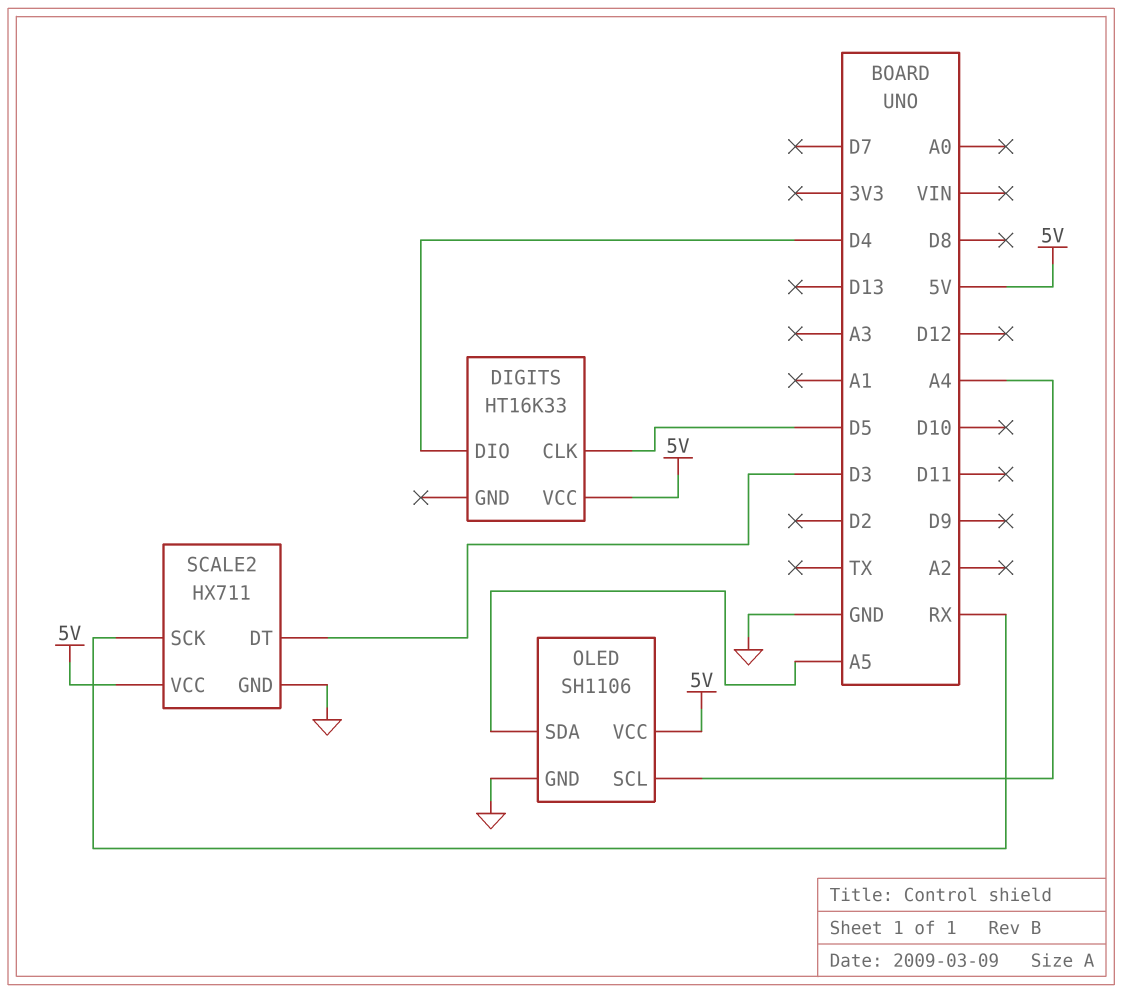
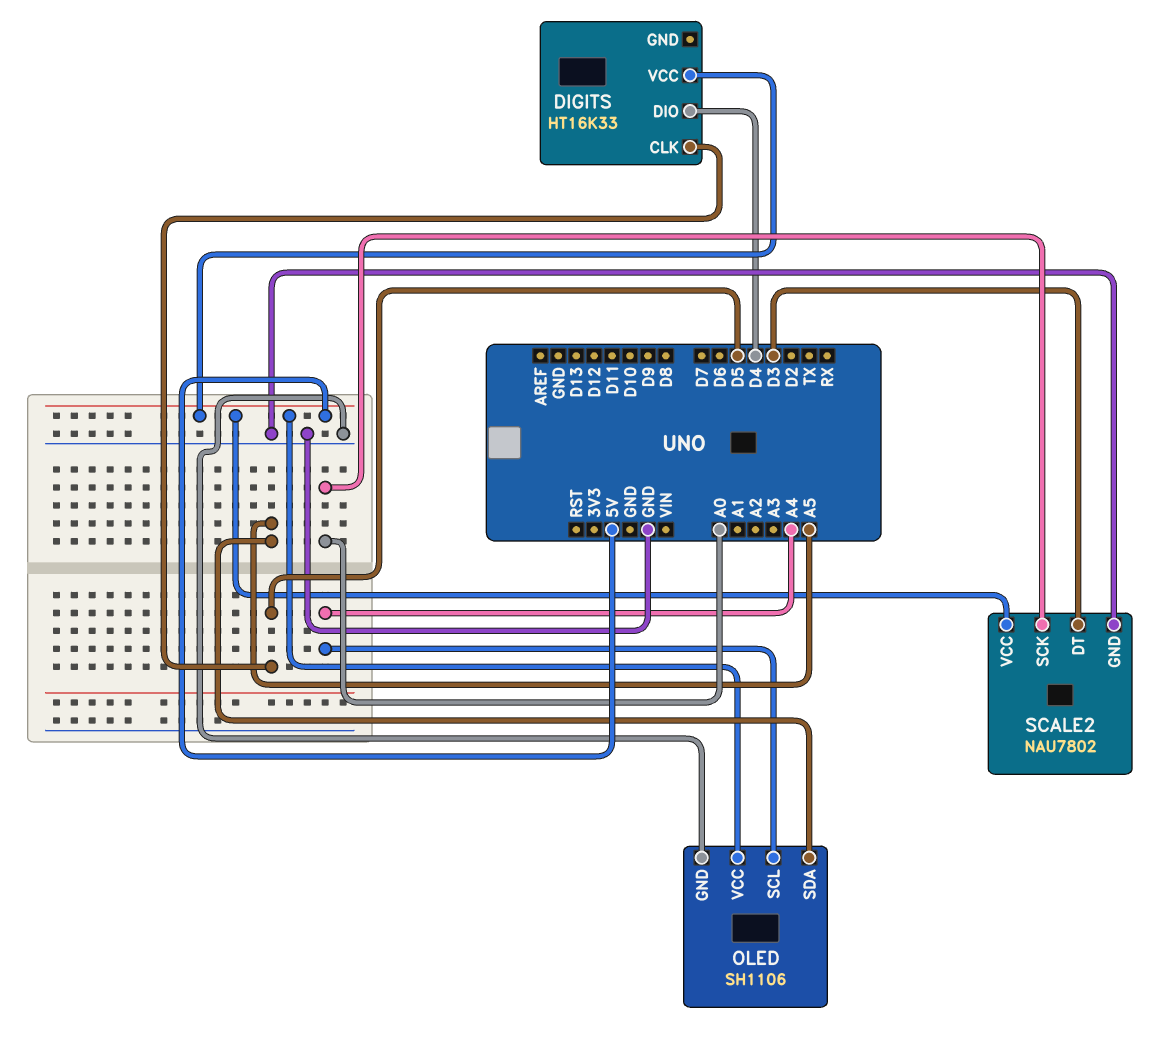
SCALE2: HX711 -> NAU7802
SCALE2 pin SCK: RX -> A0

